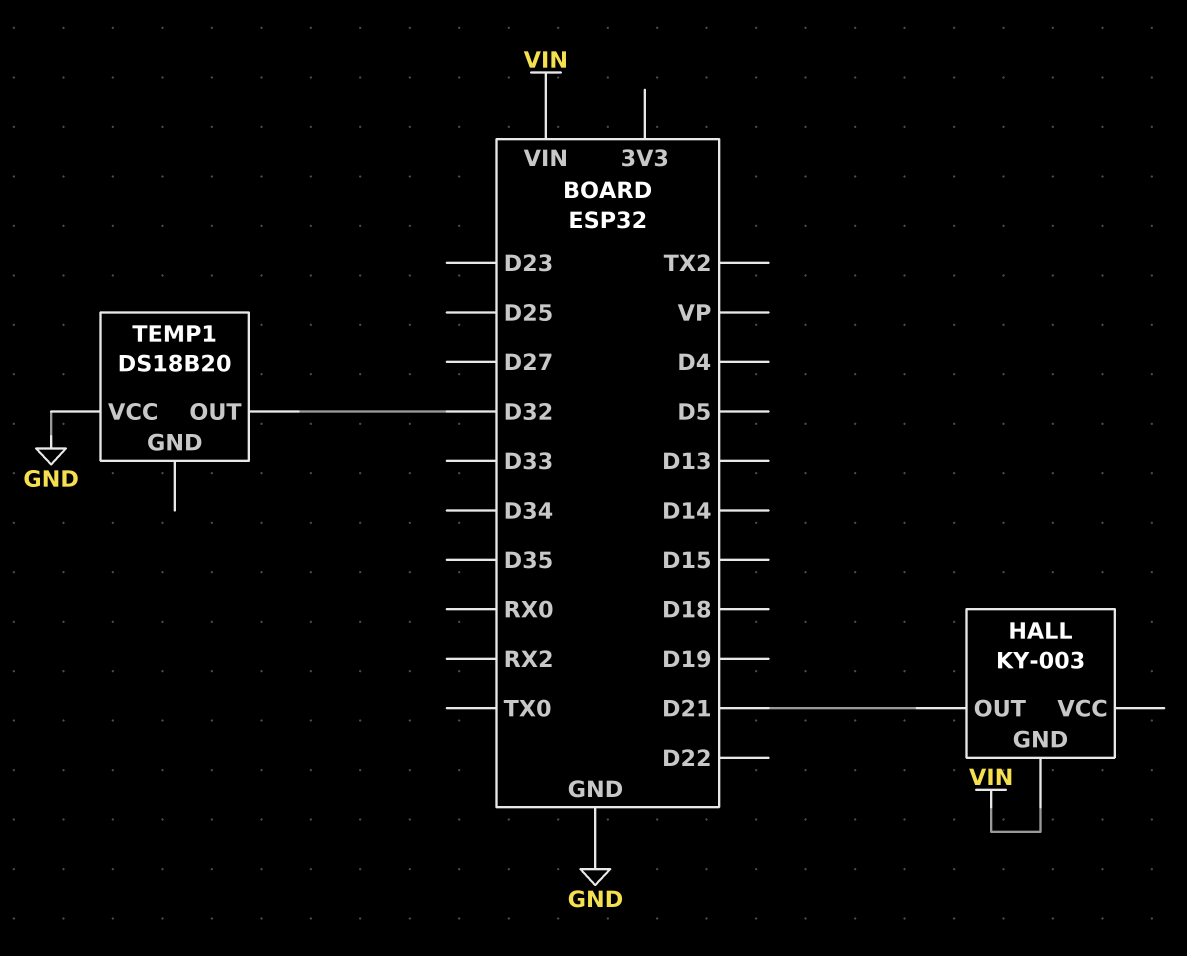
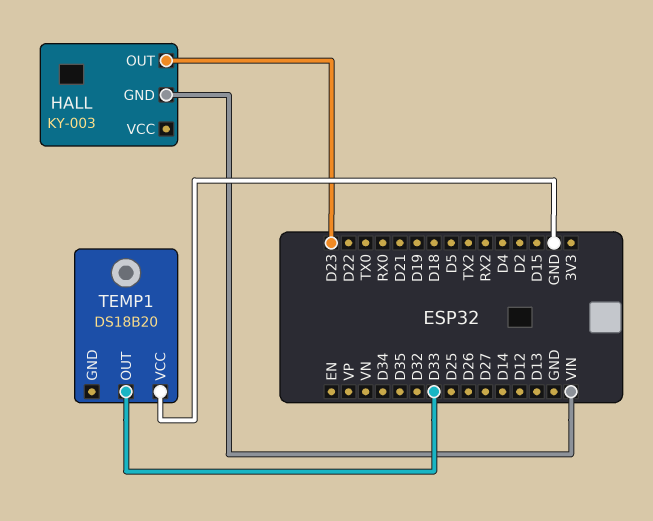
HALL pin OUT: D21 -> D23
TEMP1 pin OUT: D32 -> D33

